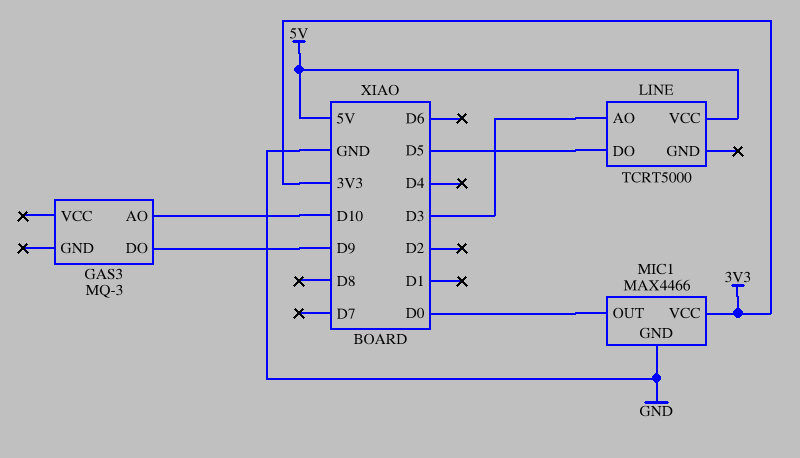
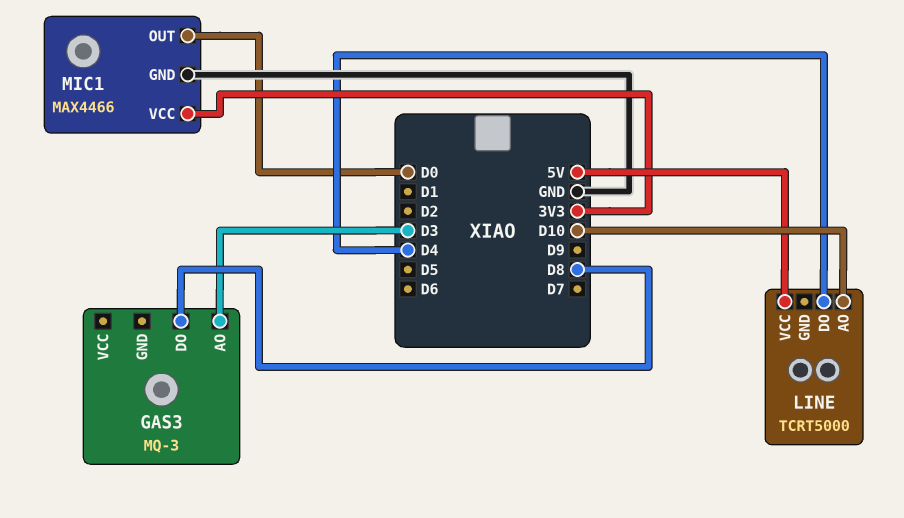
GAS3 pin AO: D10 -> D3
GAS3 pin DO: D9 -> D8
LINE pin AO: D3 -> D10
LINE pin DO: D5 -> D4

